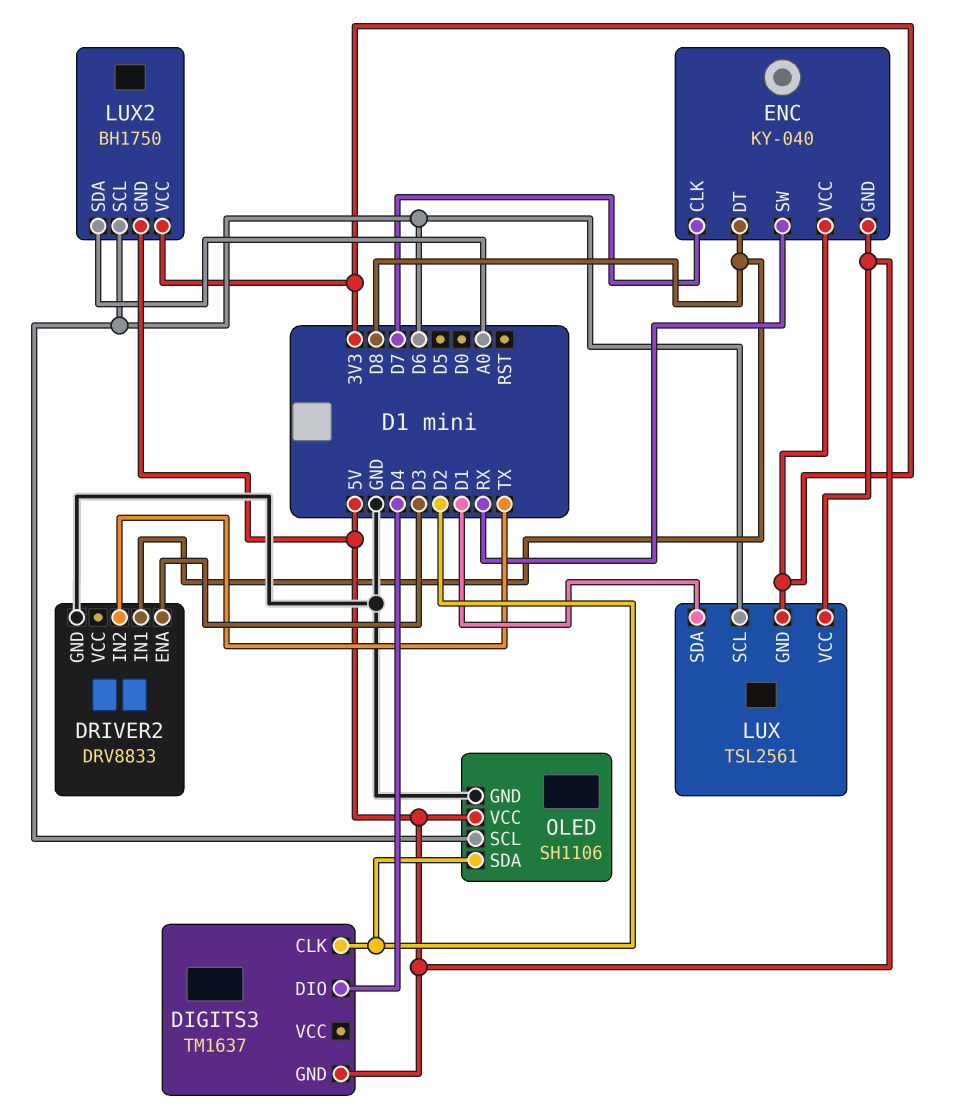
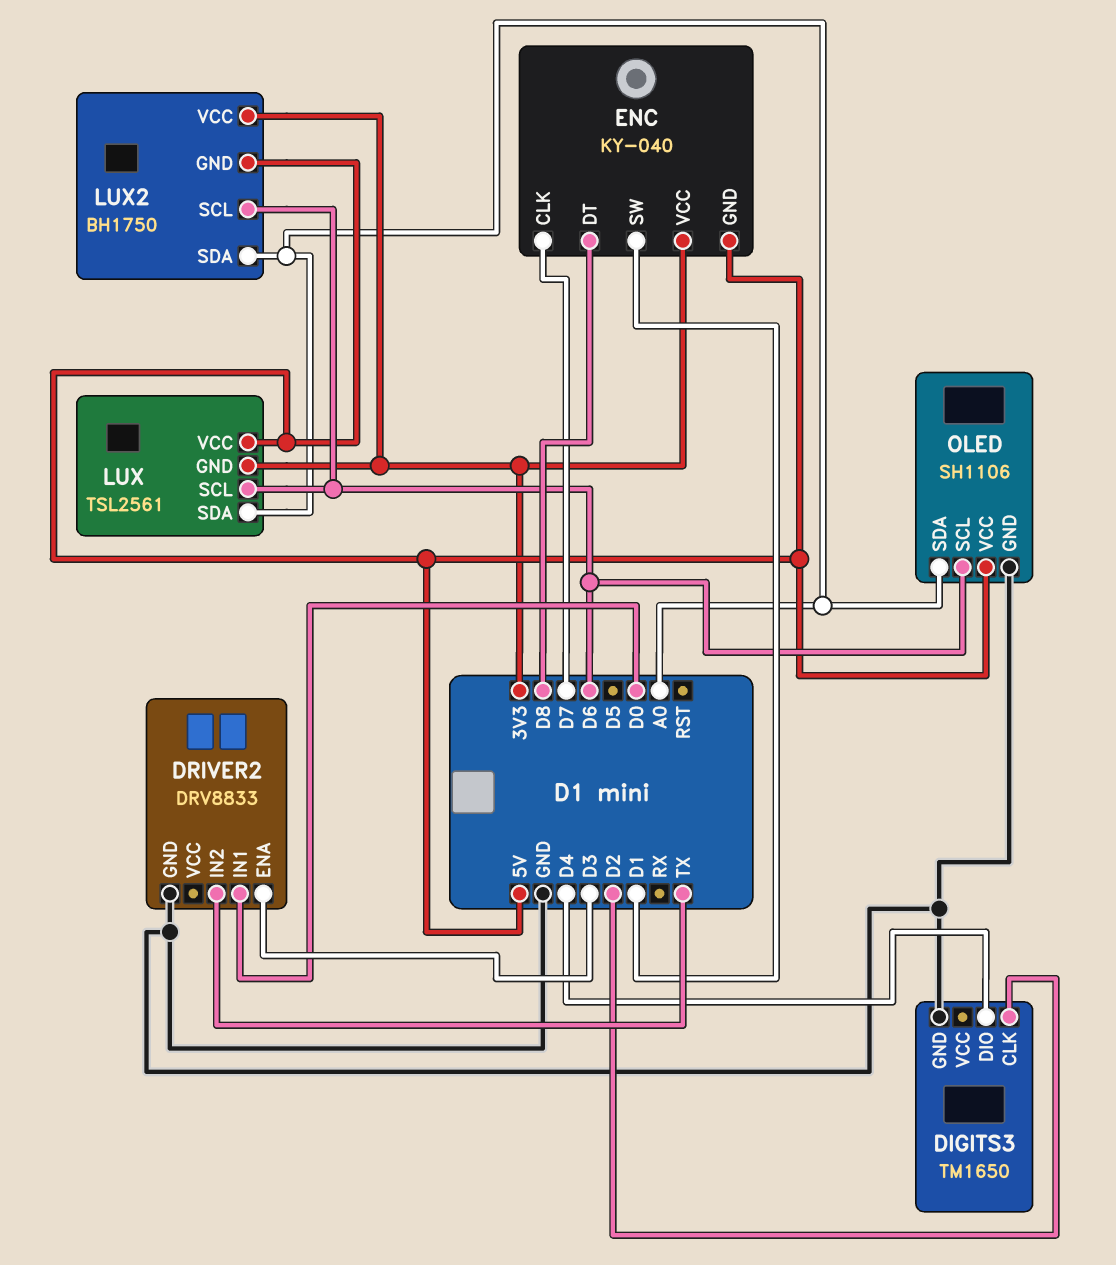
DIGITS3: TM1637 -> TM1650
DIGITS3 pin GND: 5V -> GND
DRIVER2 pin IN1: D8 -> D0
ENC pin SW: RX -> D1
LUX pin SDA: D1 -> A0
OLED pin SDA: D2 -> A0

